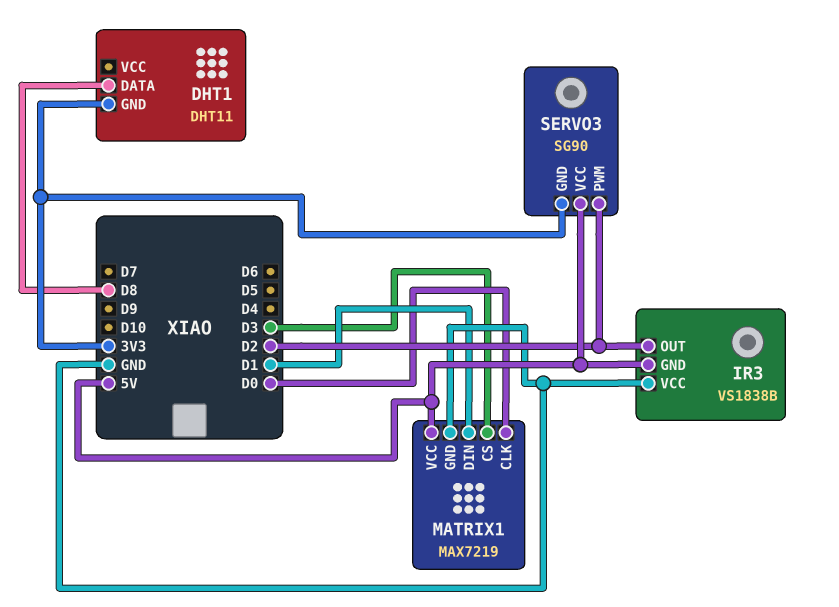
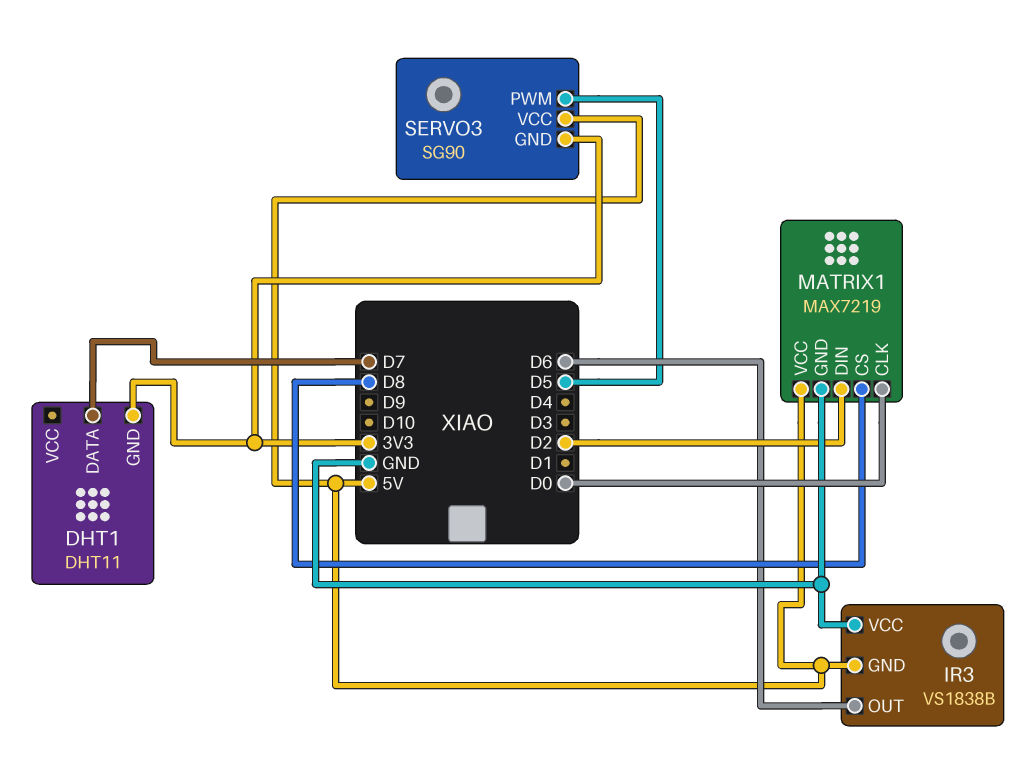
DHT1 pin DATA: D8 -> D7
IR3 pin OUT: D2 -> D6
MATRIX1 pin CS: D3 -> D8
MATRIX1 pin DIN: D1 -> D2
SERVO3 pin PWM: D2 -> D5

